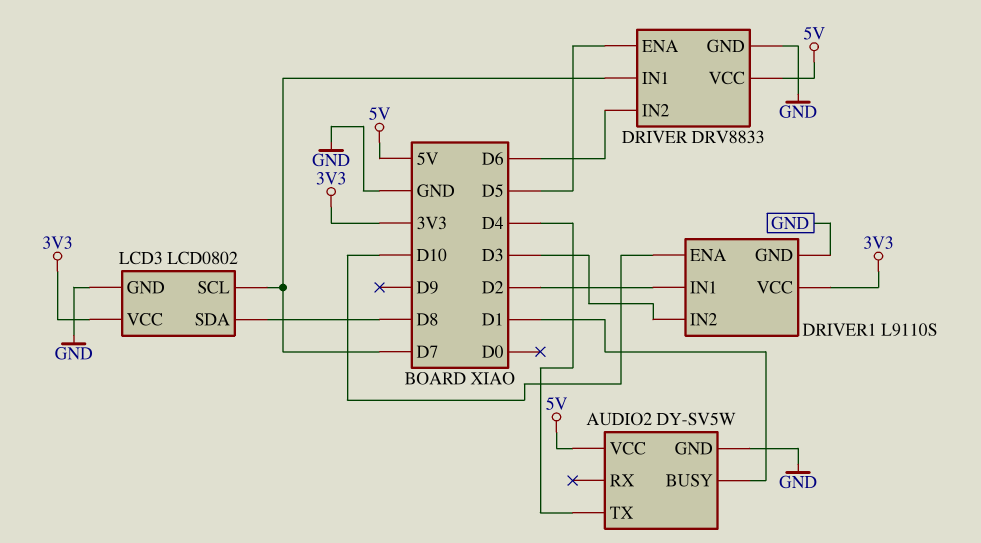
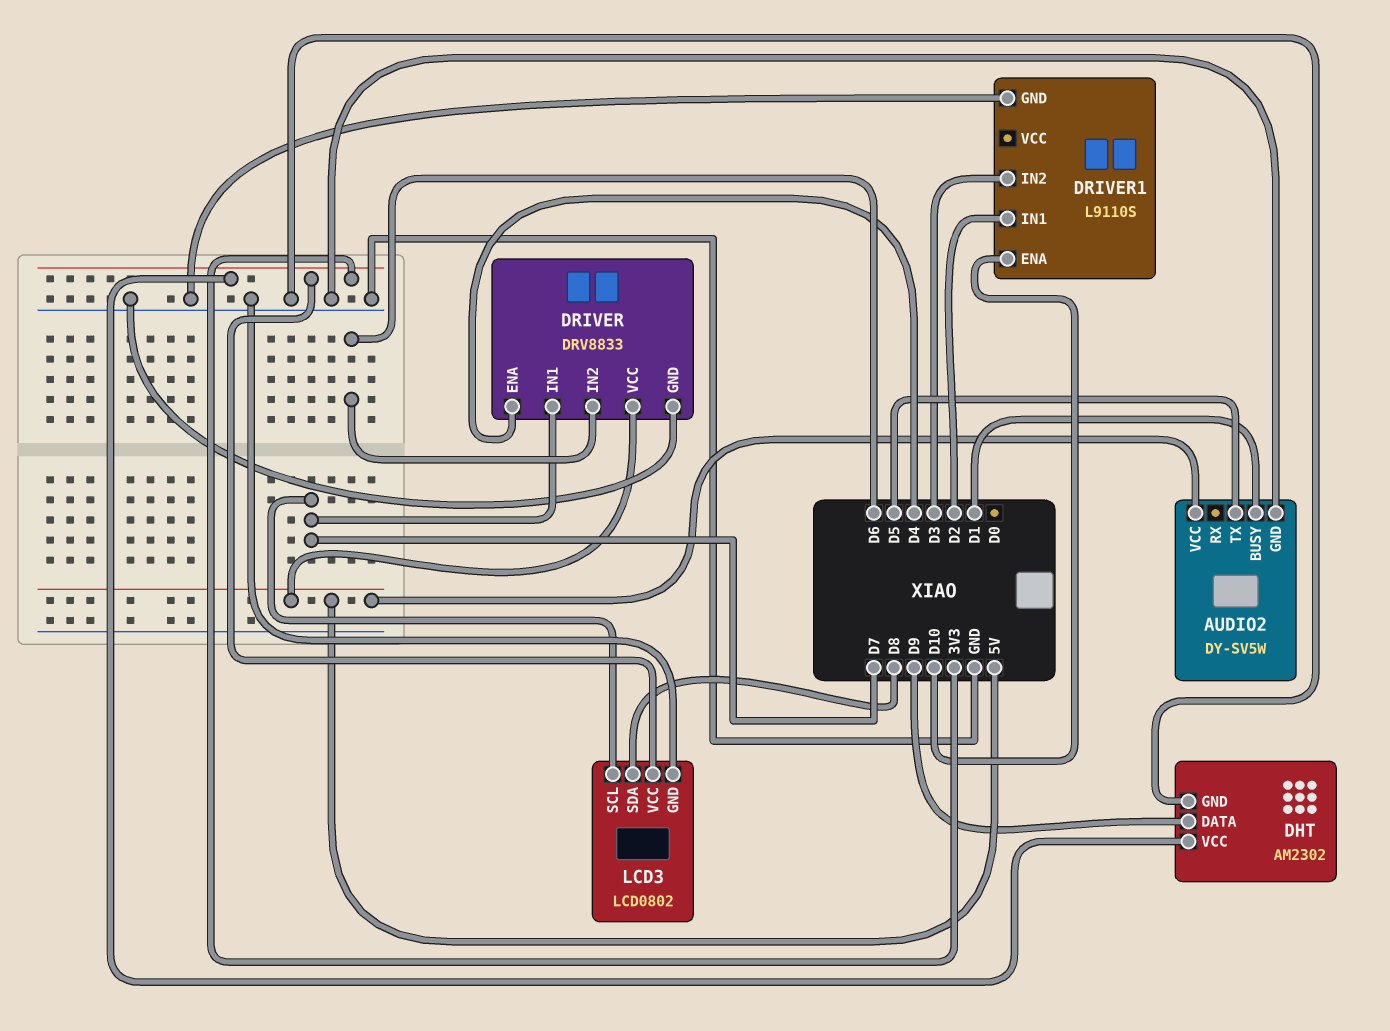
AUDIO2 pin TX: D4 -> D5
DHT: none -> AM2302
DHT pin DATA: none -> D9
DHT pin GND: none -> GND
DHT pin VCC: none -> 3V3
DRIVER pin ENA: D5 -> D4
DRIVER1 pin VCC: 3V3 -> none

